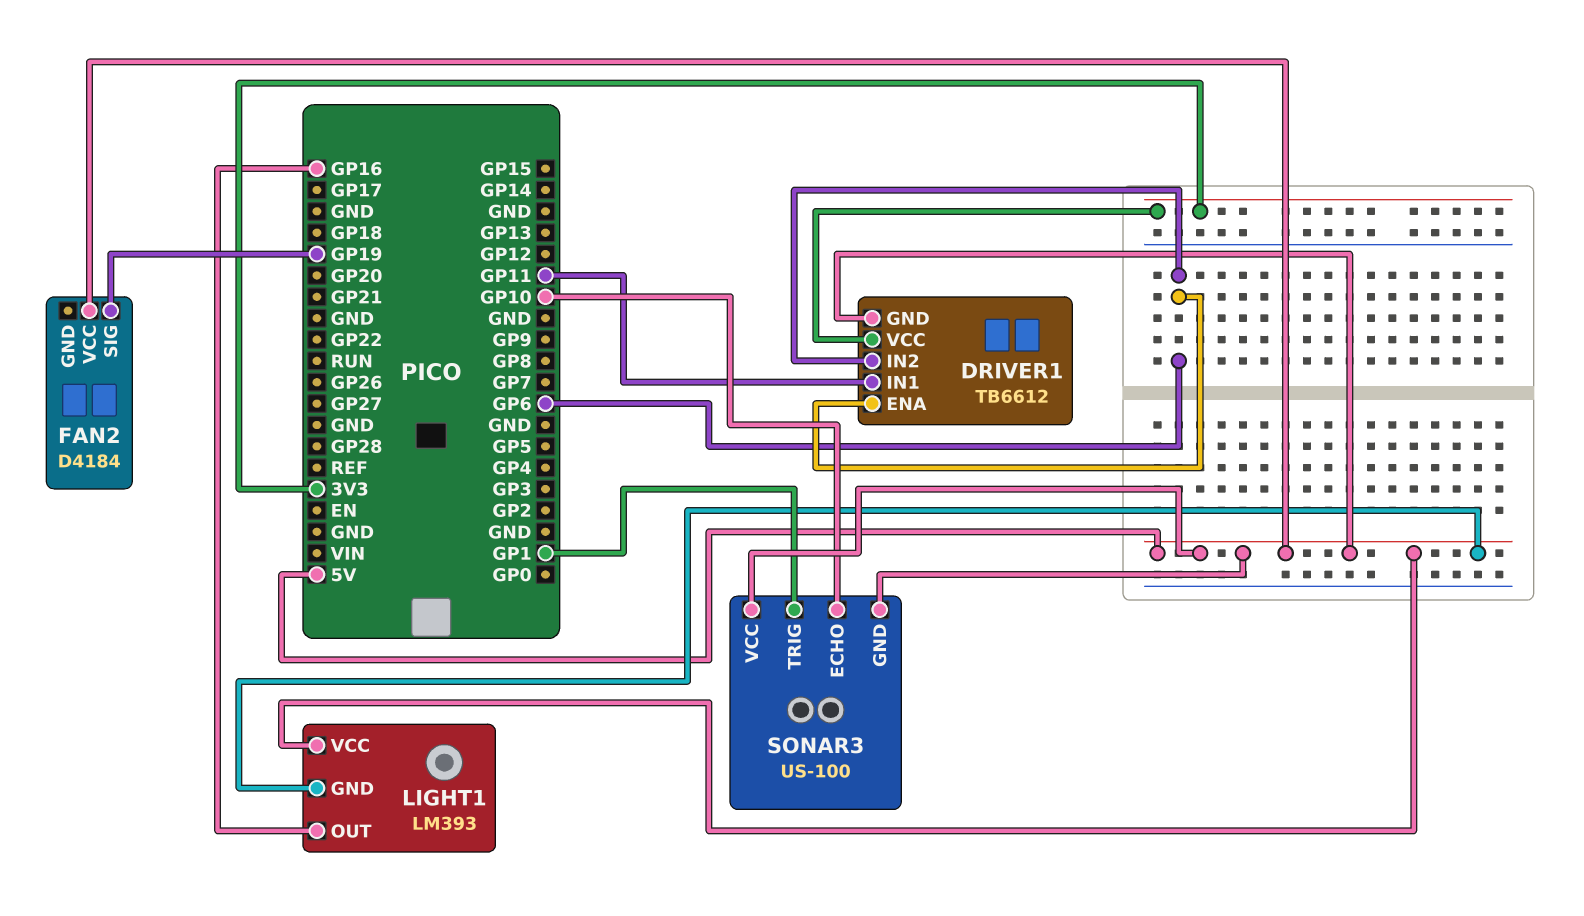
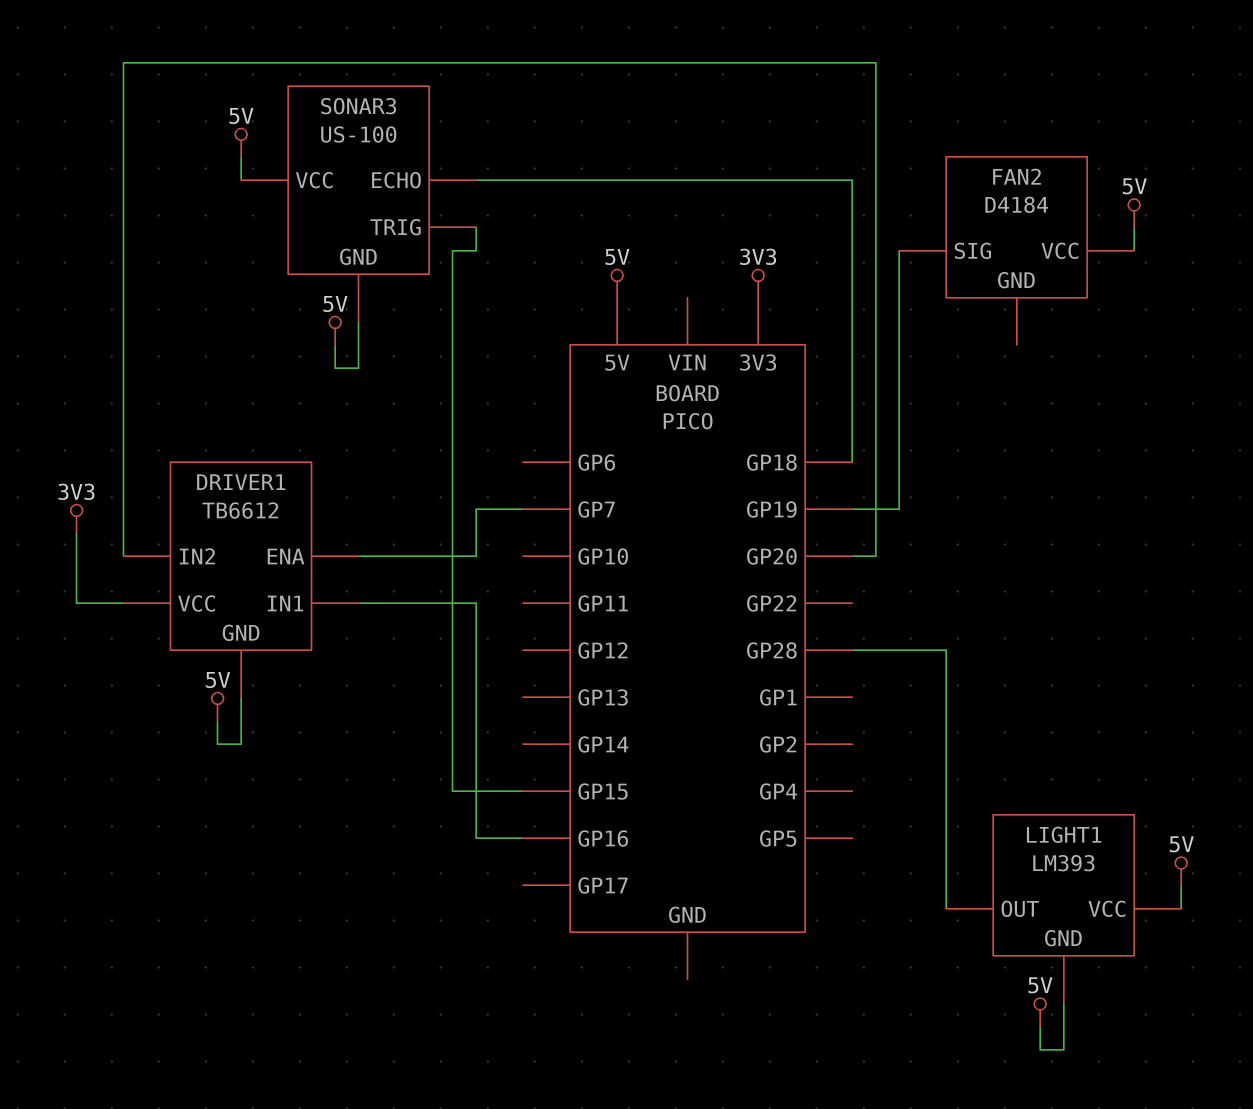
DRIVER1 pin ENA: GP6 -> GP7
DRIVER1 pin IN1: GP11 -> GP16
DRIVER1 pin IN2: GP6 -> GP20
LIGHT1 pin OUT: GP16 -> GP28
SONAR3 pin ECHO: GP10 -> GP18
SONAR3 pin TRIG: GP1 -> GP15

